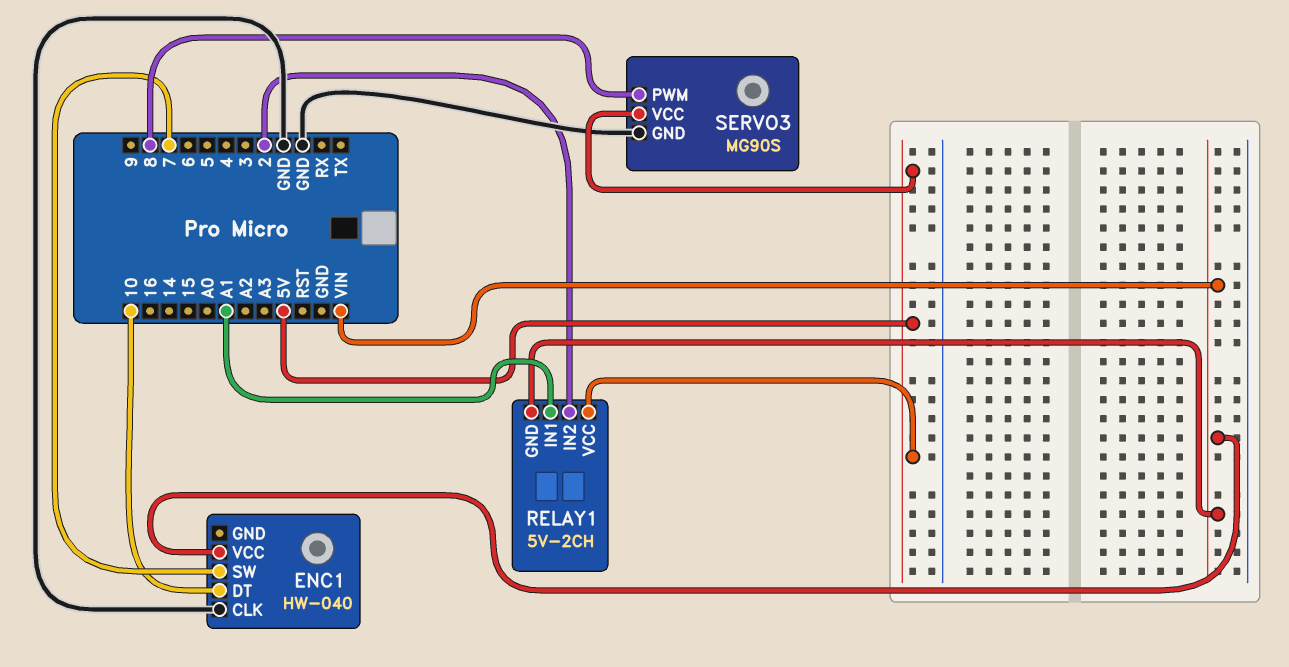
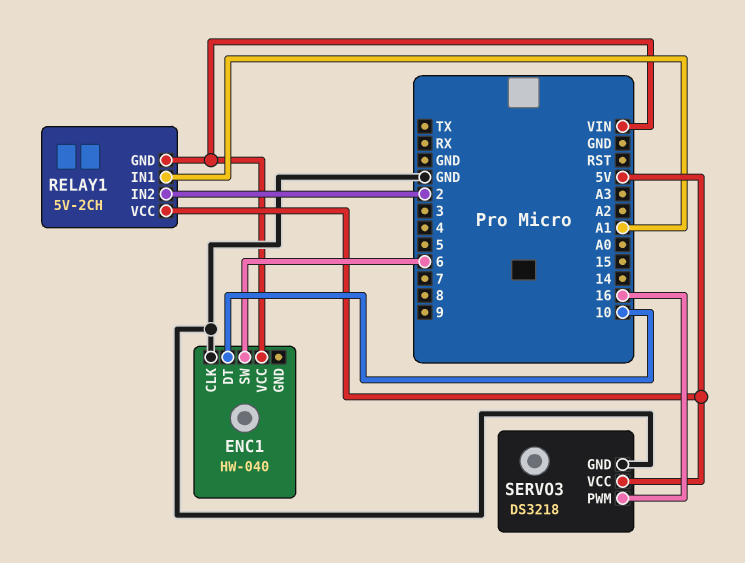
ENC1 pin SW: 7 -> 6
SERVO3: MG90S -> DS3218
SERVO3 pin PWM: 8 -> 16

